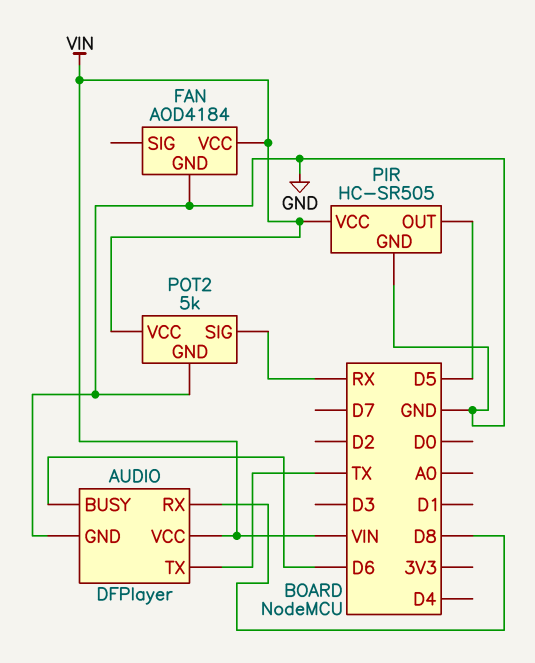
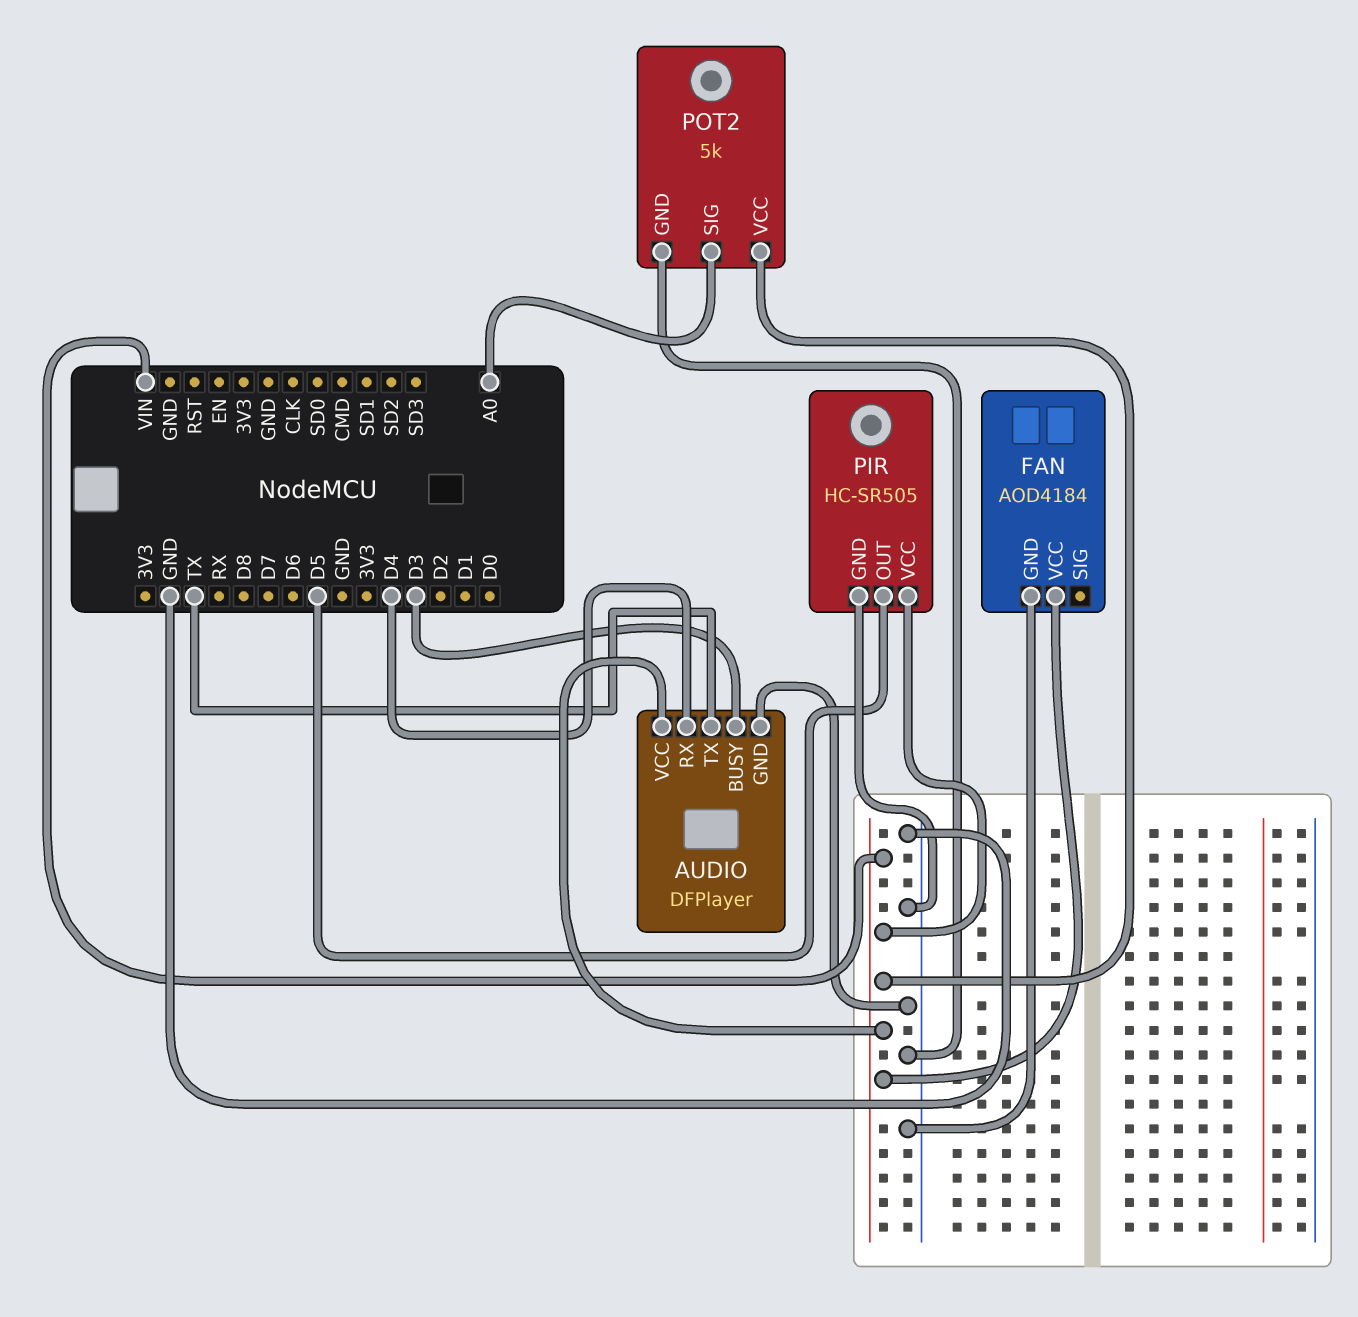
AUDIO pin BUSY: D6 -> D3
AUDIO pin RX: D8 -> D4
POT2 pin SIG: RX -> A0

